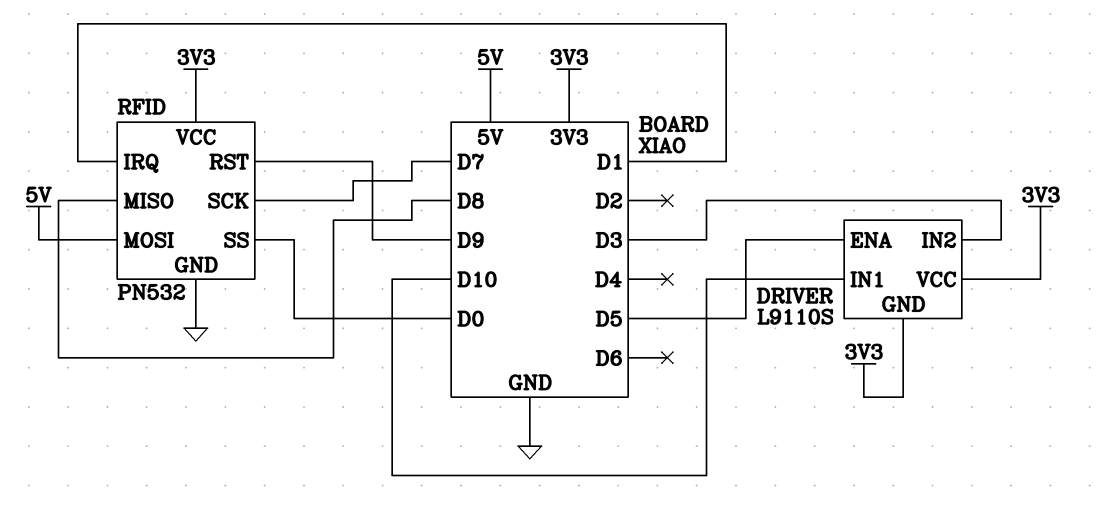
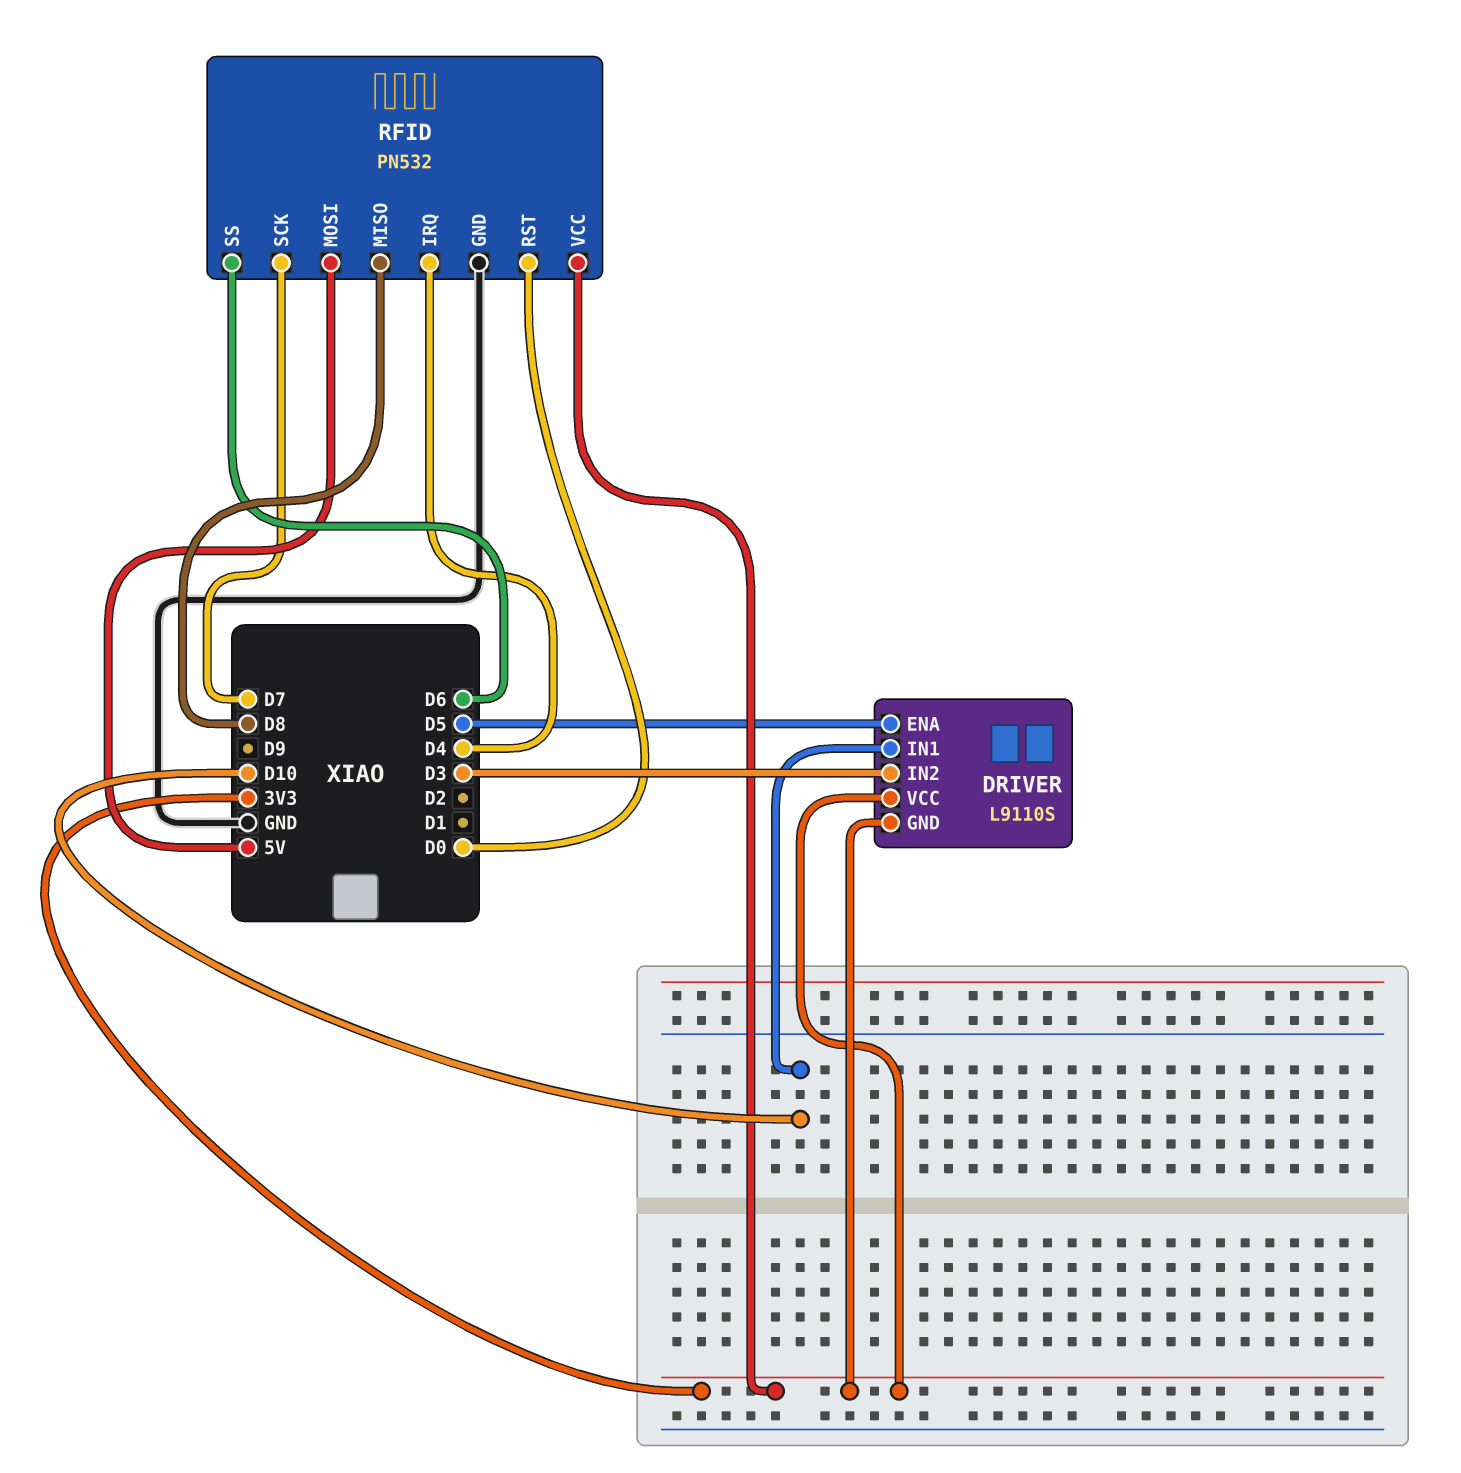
RFID pin IRQ: D1 -> D4
RFID pin RST: D9 -> D0
RFID pin SS: D0 -> D6

